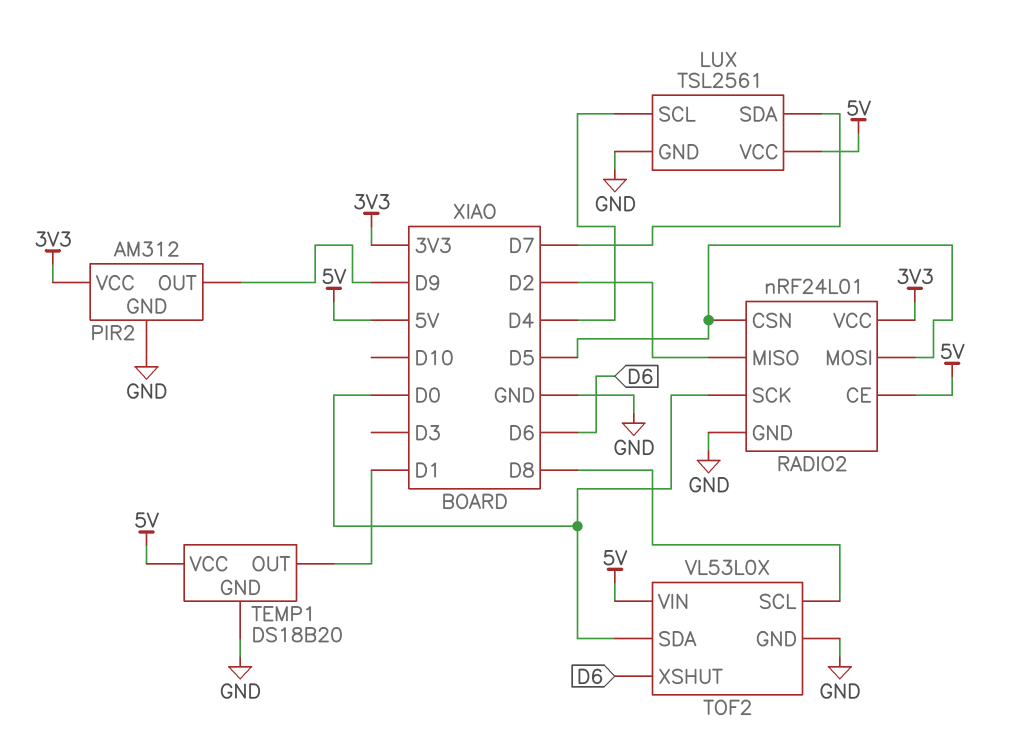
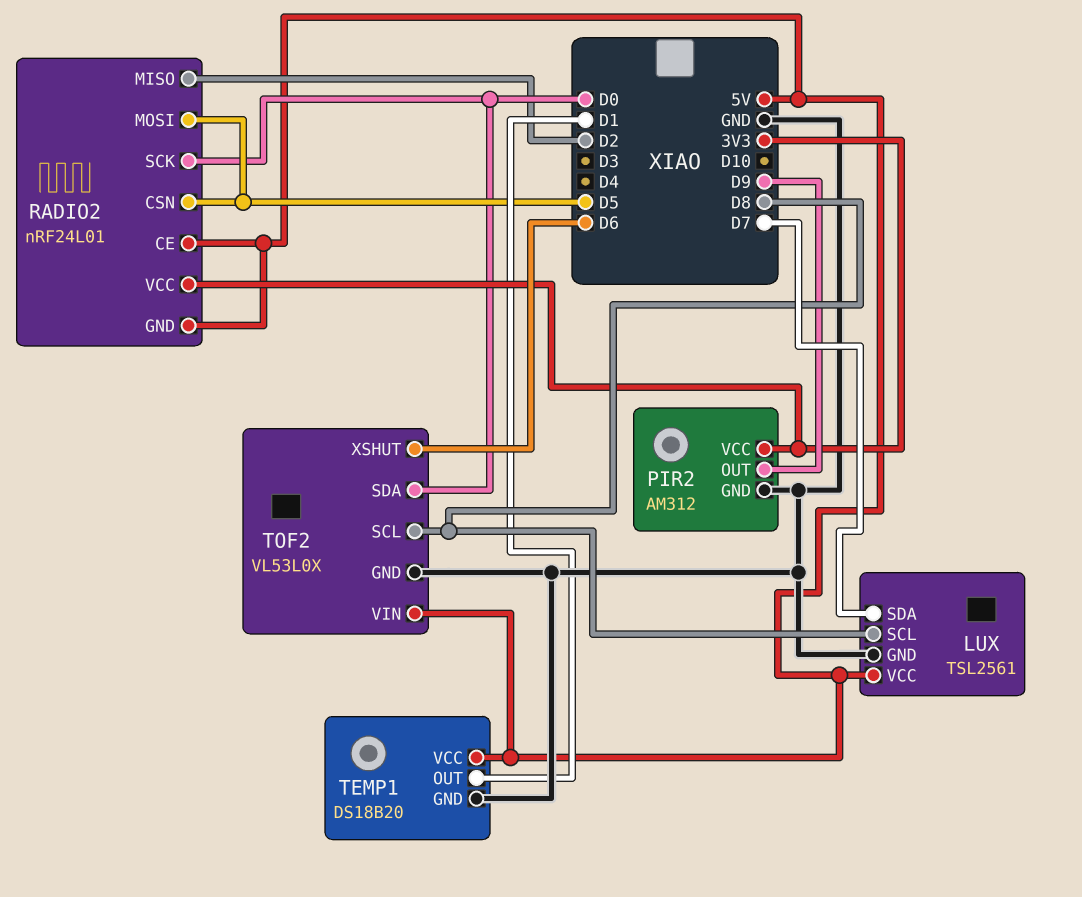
LUX pin SCL: D4 -> D8
RADIO2 pin GND: GND -> 5V

